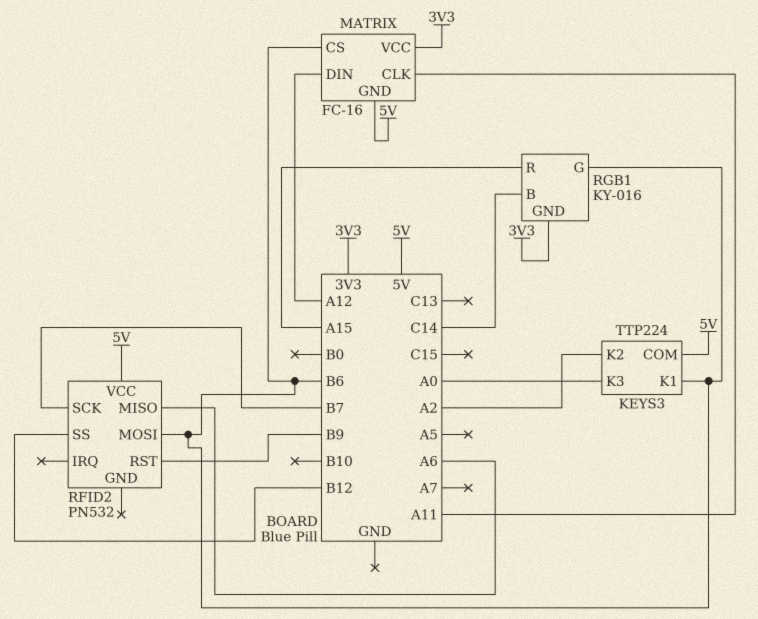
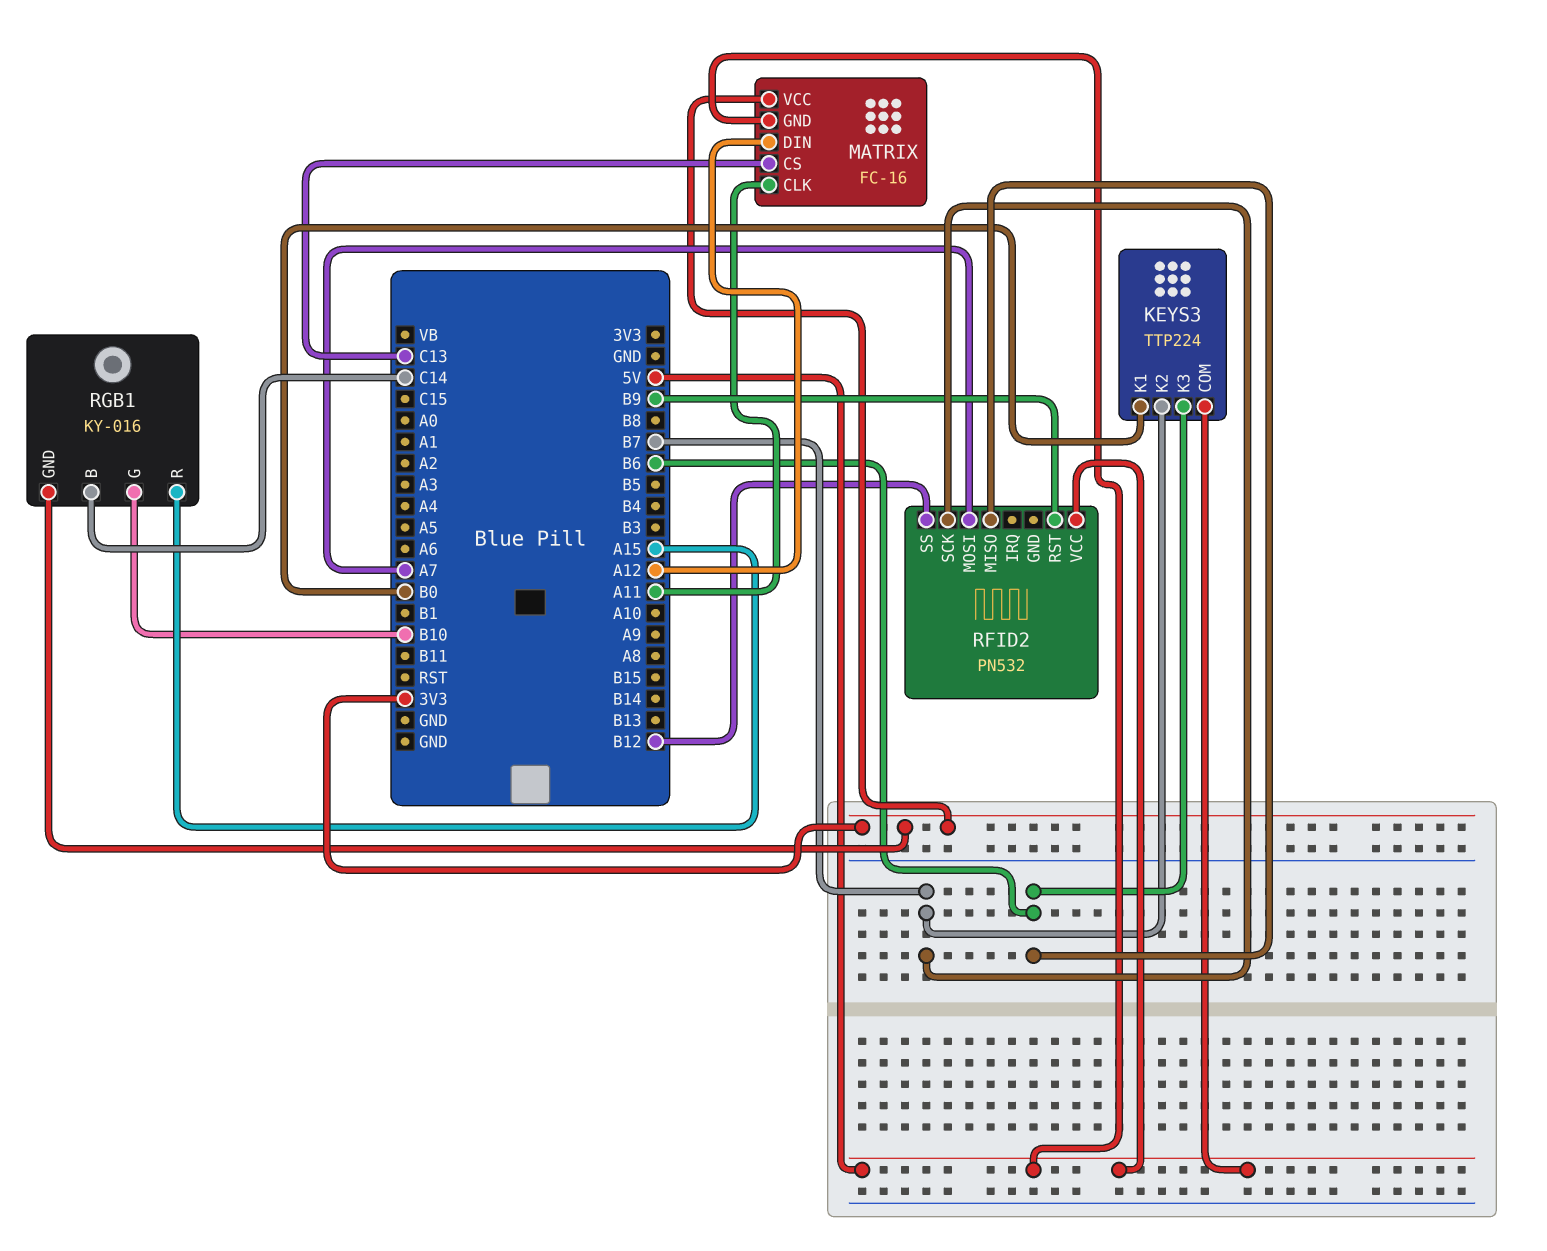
KEYS3 pin K1: B6 -> B0
KEYS3 pin K2: A2 -> B7
KEYS3 pin K3: A0 -> B6
MATRIX pin CS: B6 -> C13
RFID2 pin MISO: A6 -> B6
RFID2 pin MOSI: B6 -> A7
RGB1 pin G: B6 -> B10

